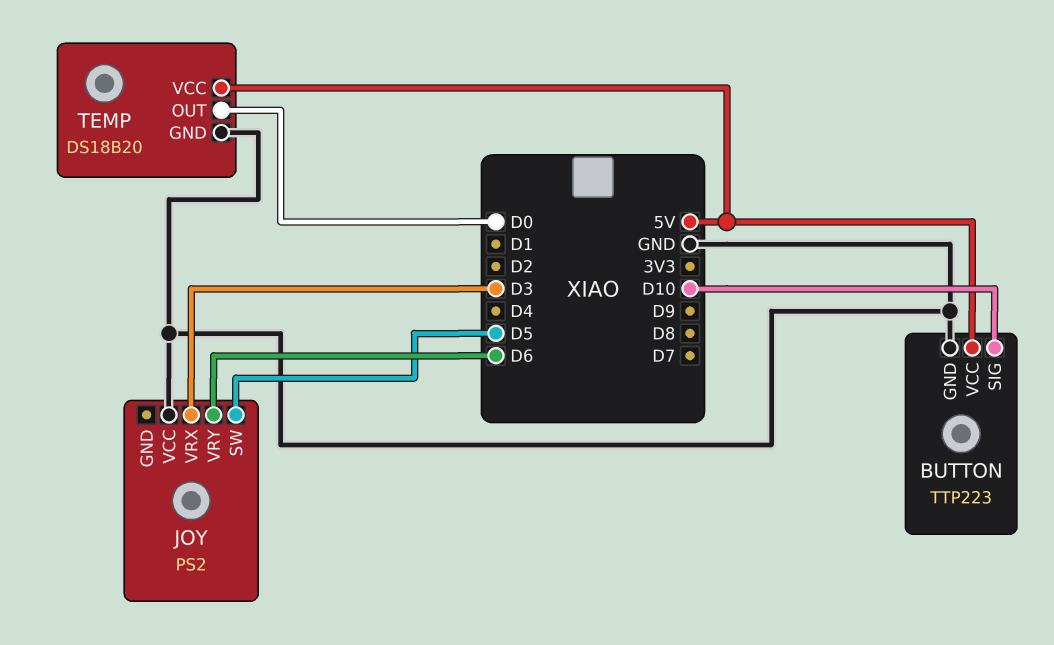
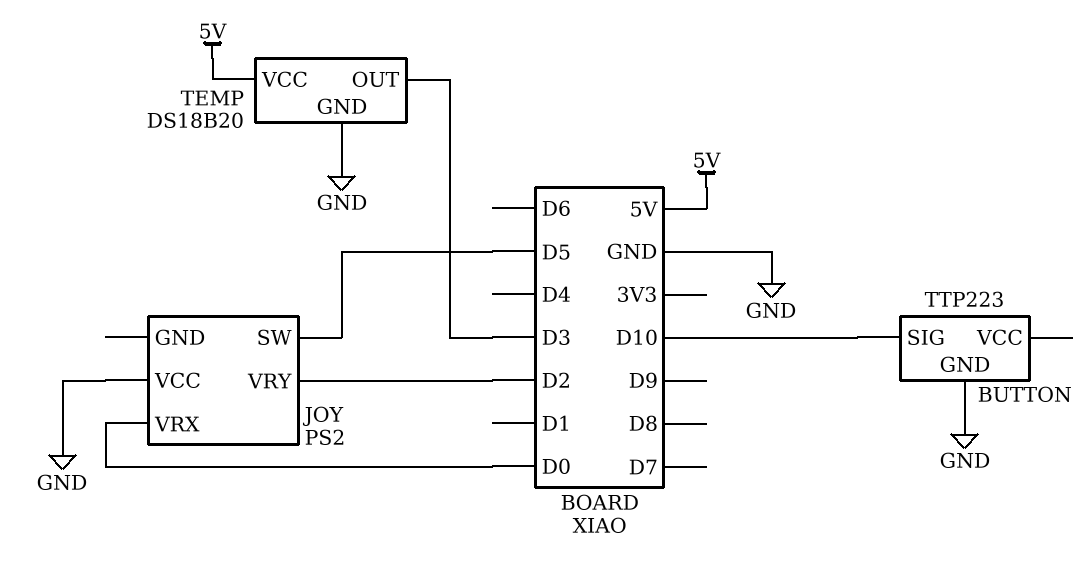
BUTTON pin VCC: 5V -> none
JOY pin VRX: D3 -> D0
JOY pin VRY: D6 -> D2
TEMP pin OUT: D0 -> D3

